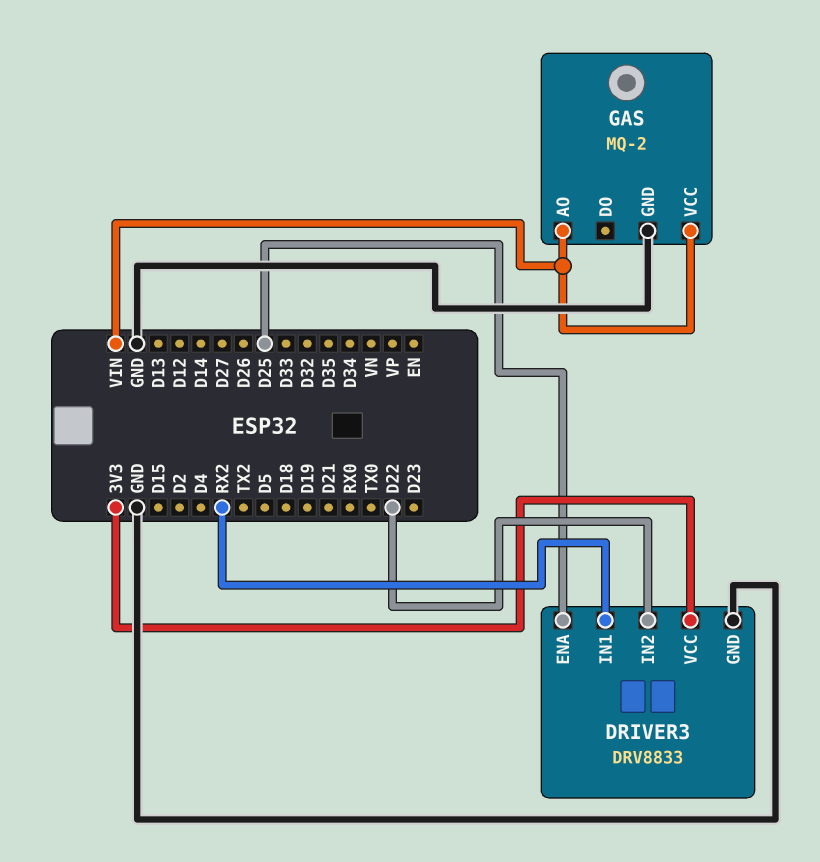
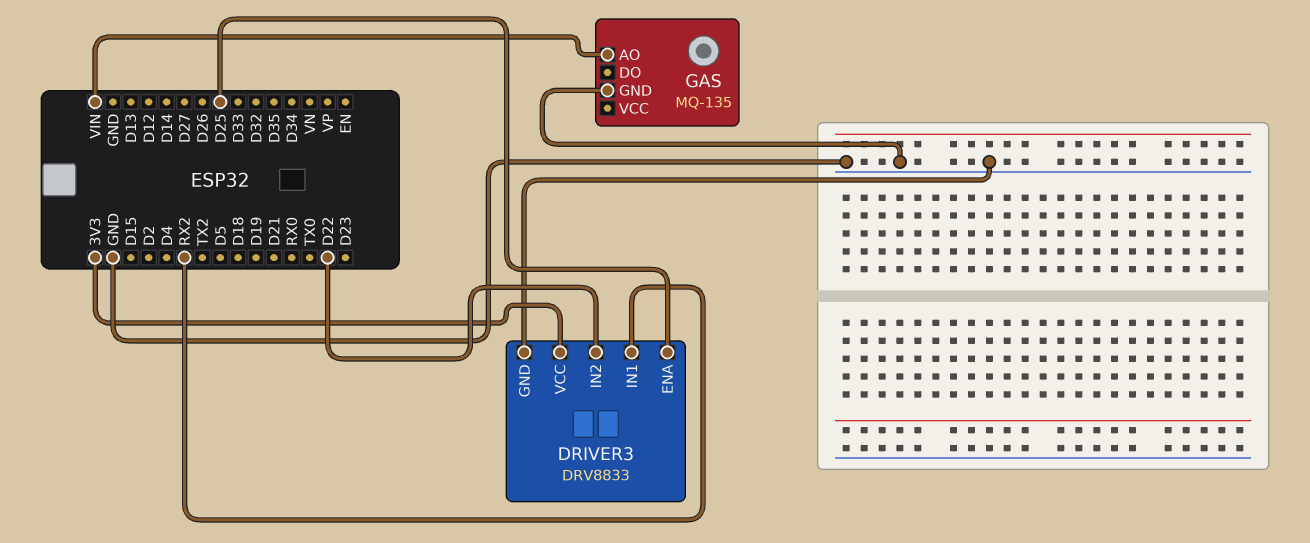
GAS: MQ-2 -> MQ-135
GAS pin VCC: VIN -> none

